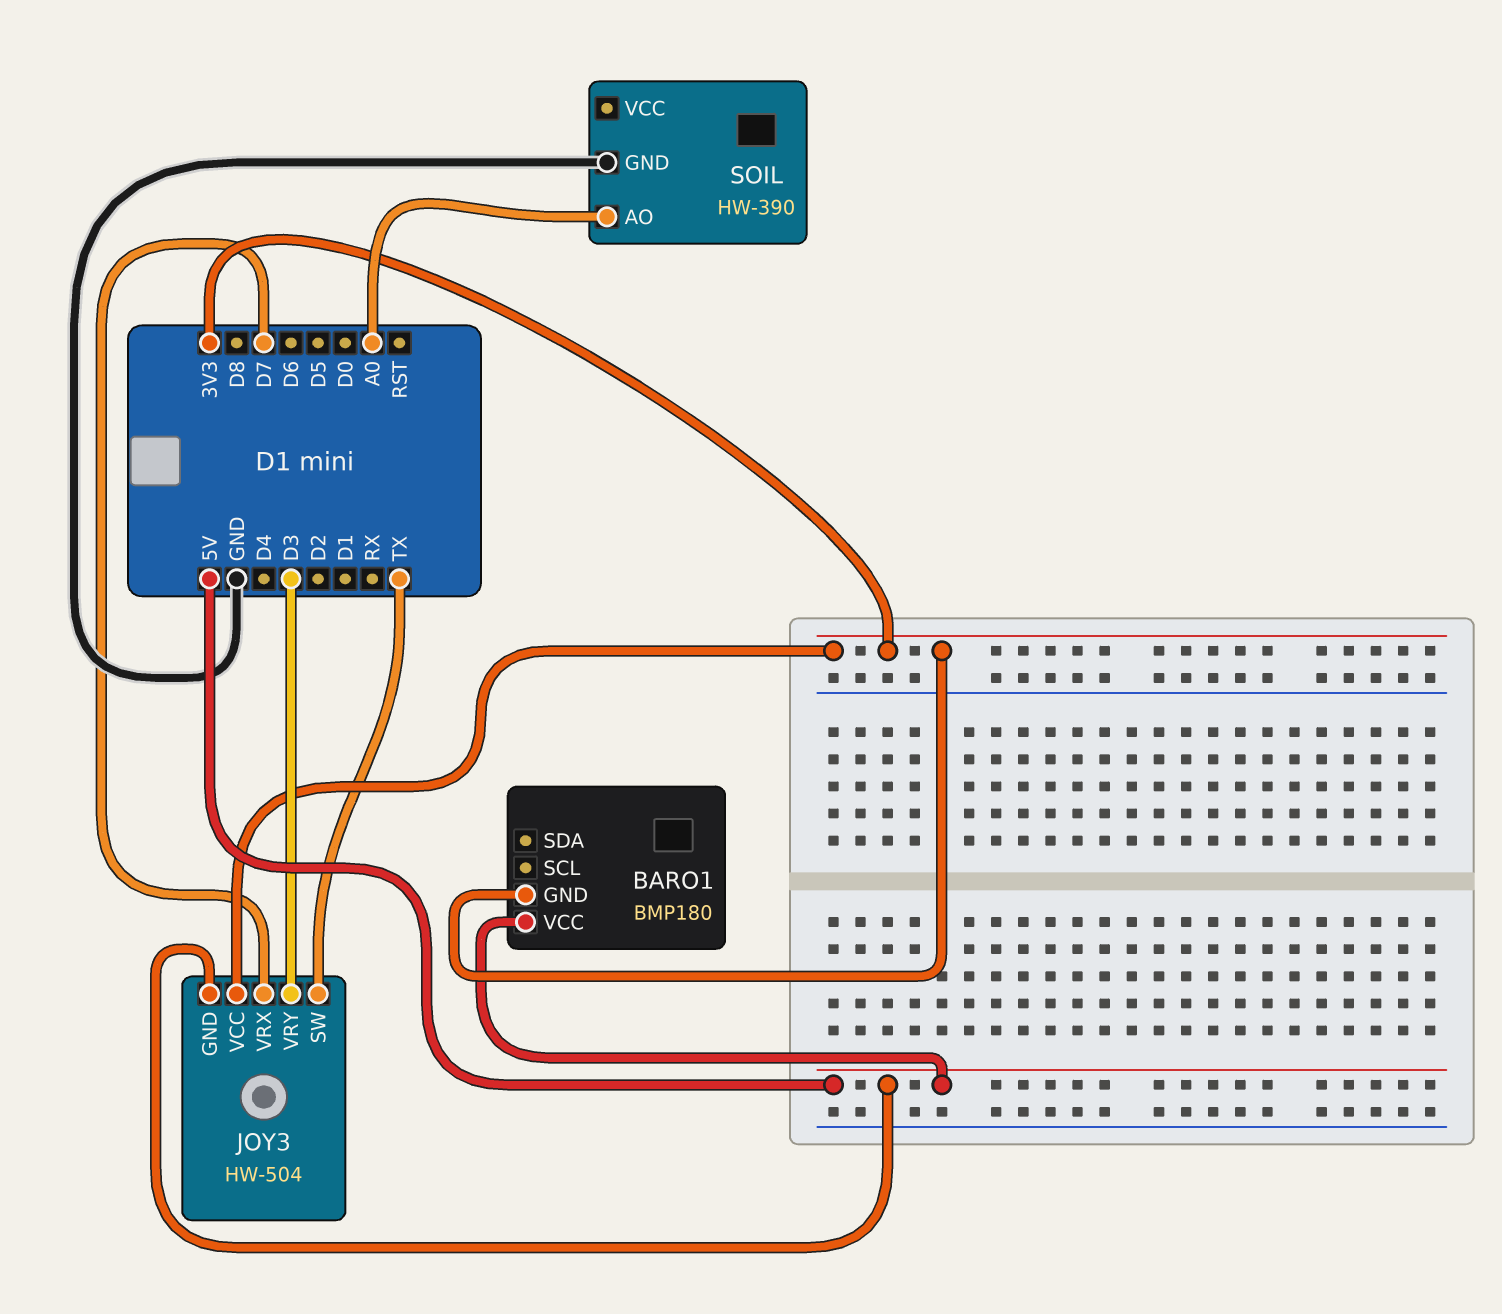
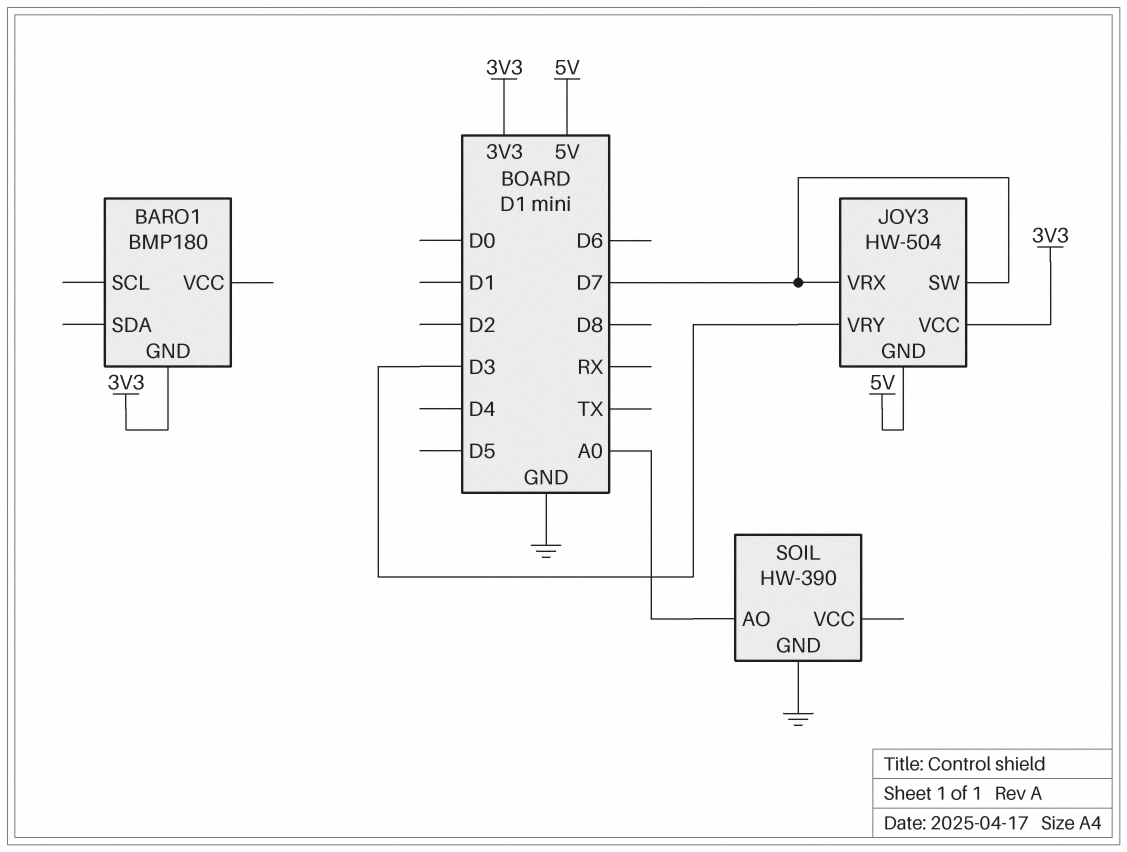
BARO1 pin VCC: 5V -> none
JOY3 pin SW: TX -> D7

